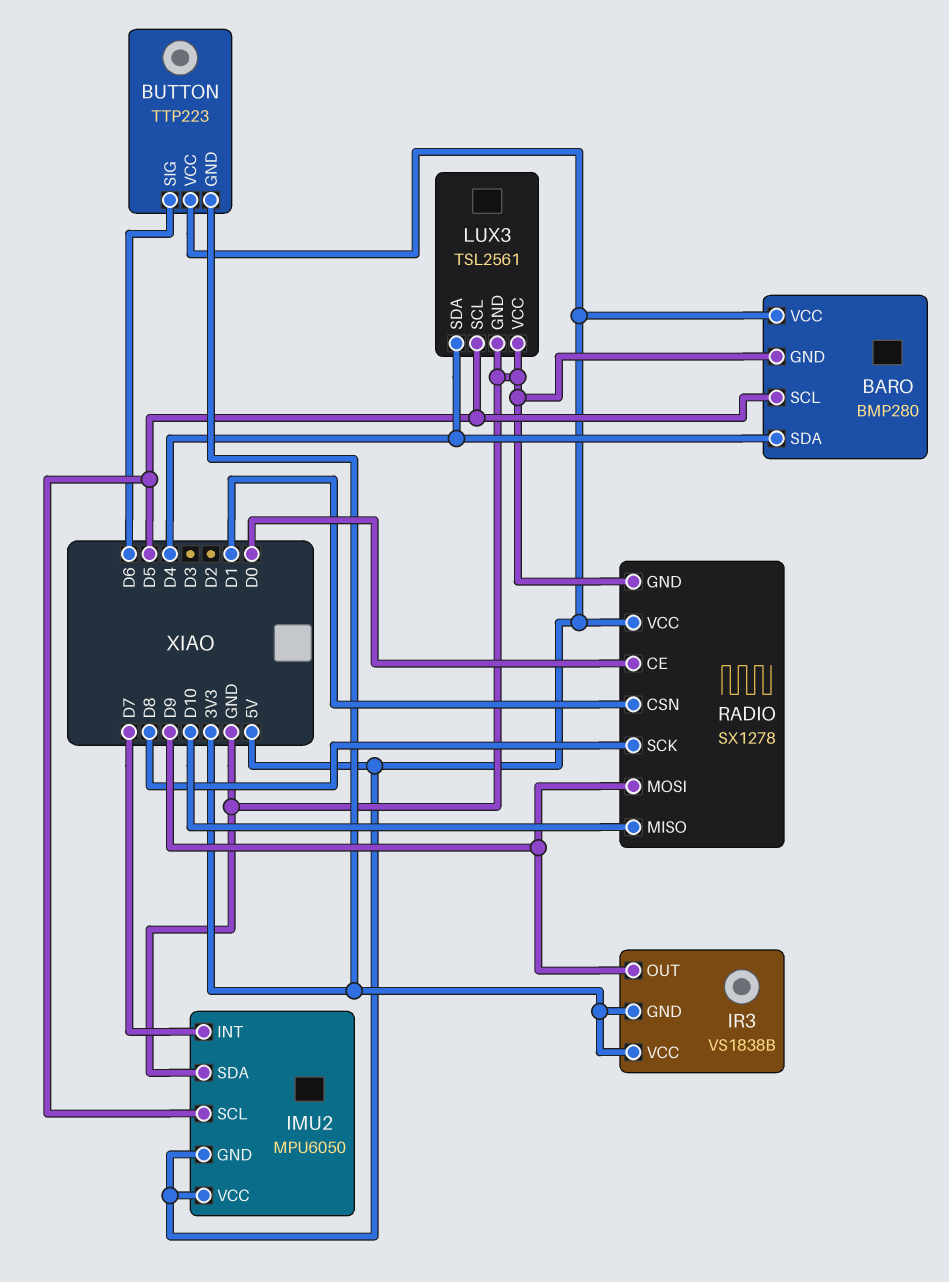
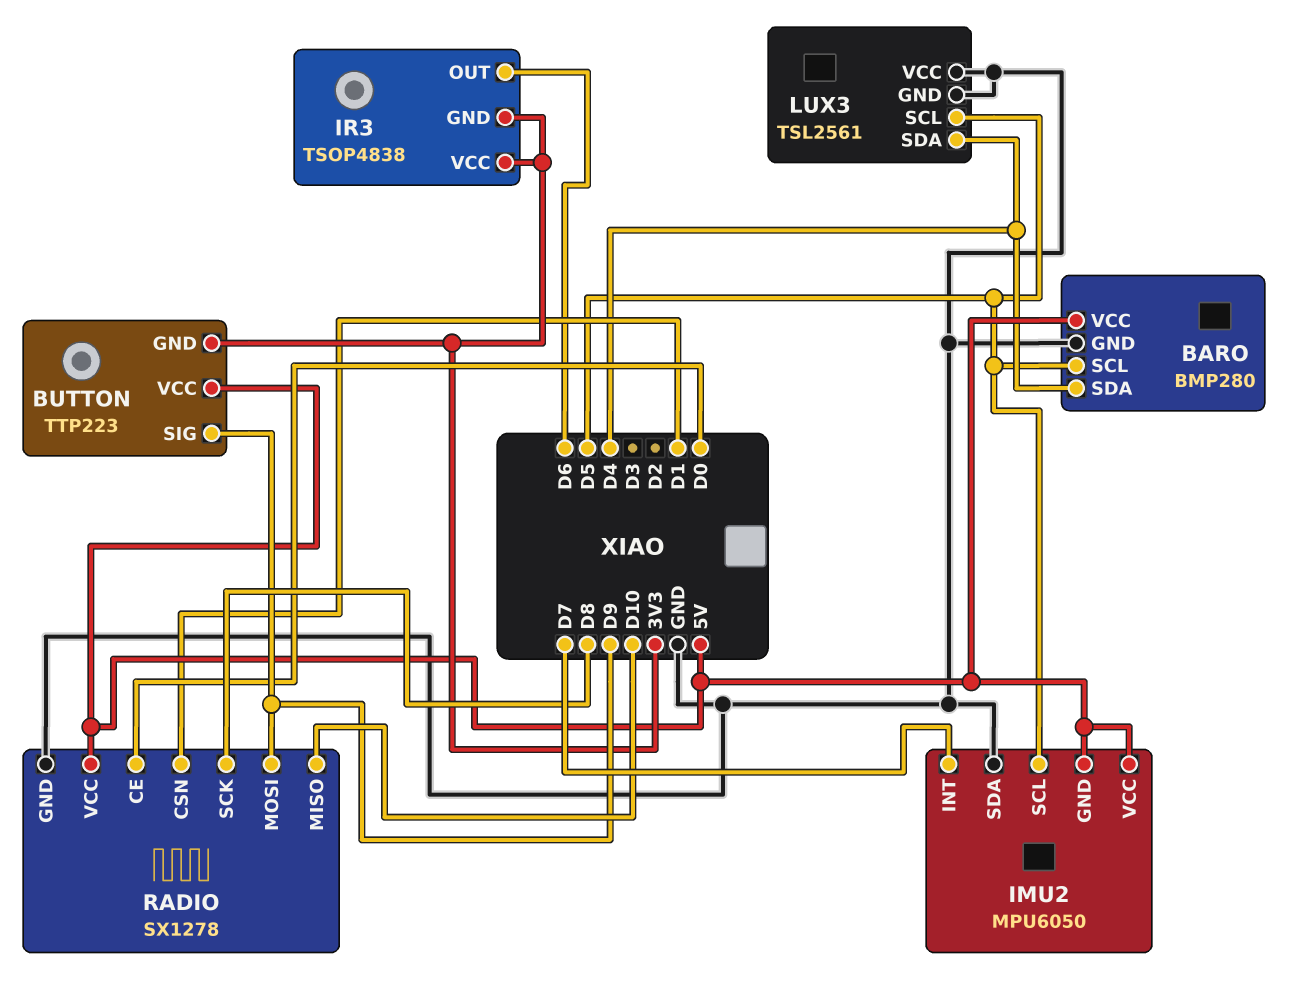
BUTTON pin SIG: D6 -> D9
IR3: VS1838B -> TSOP4838
IR3 pin OUT: D9 -> D6

